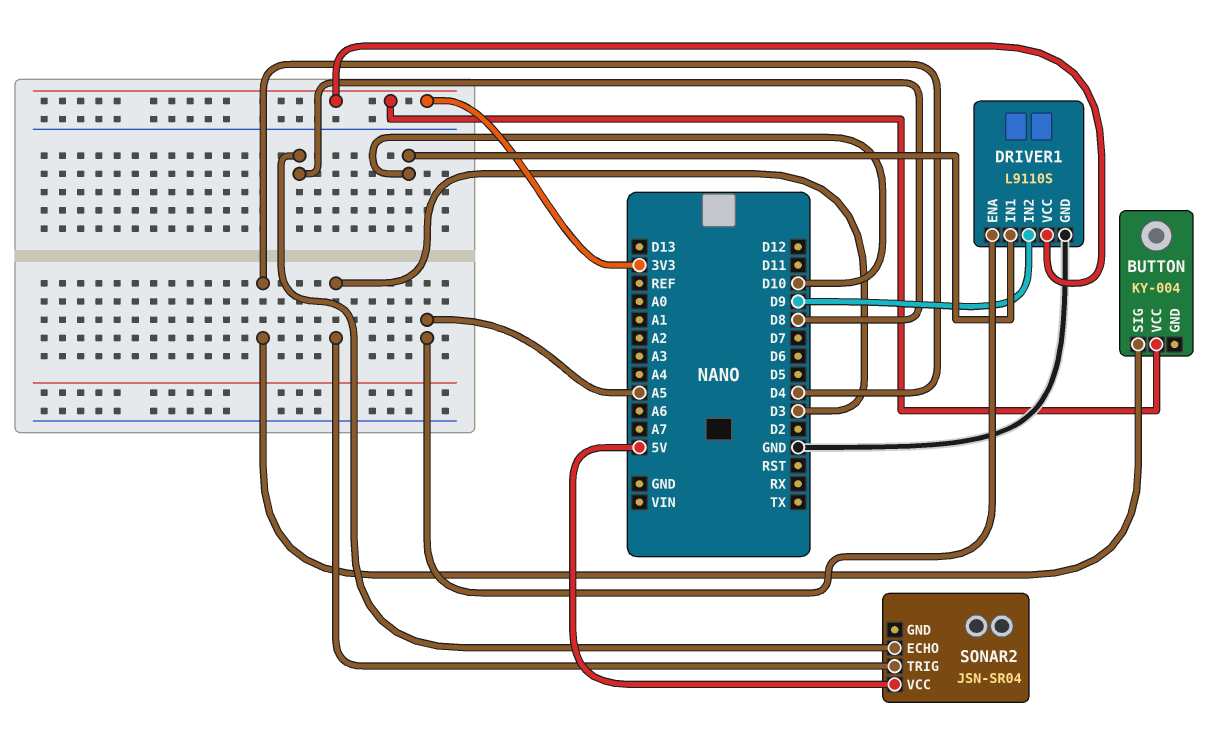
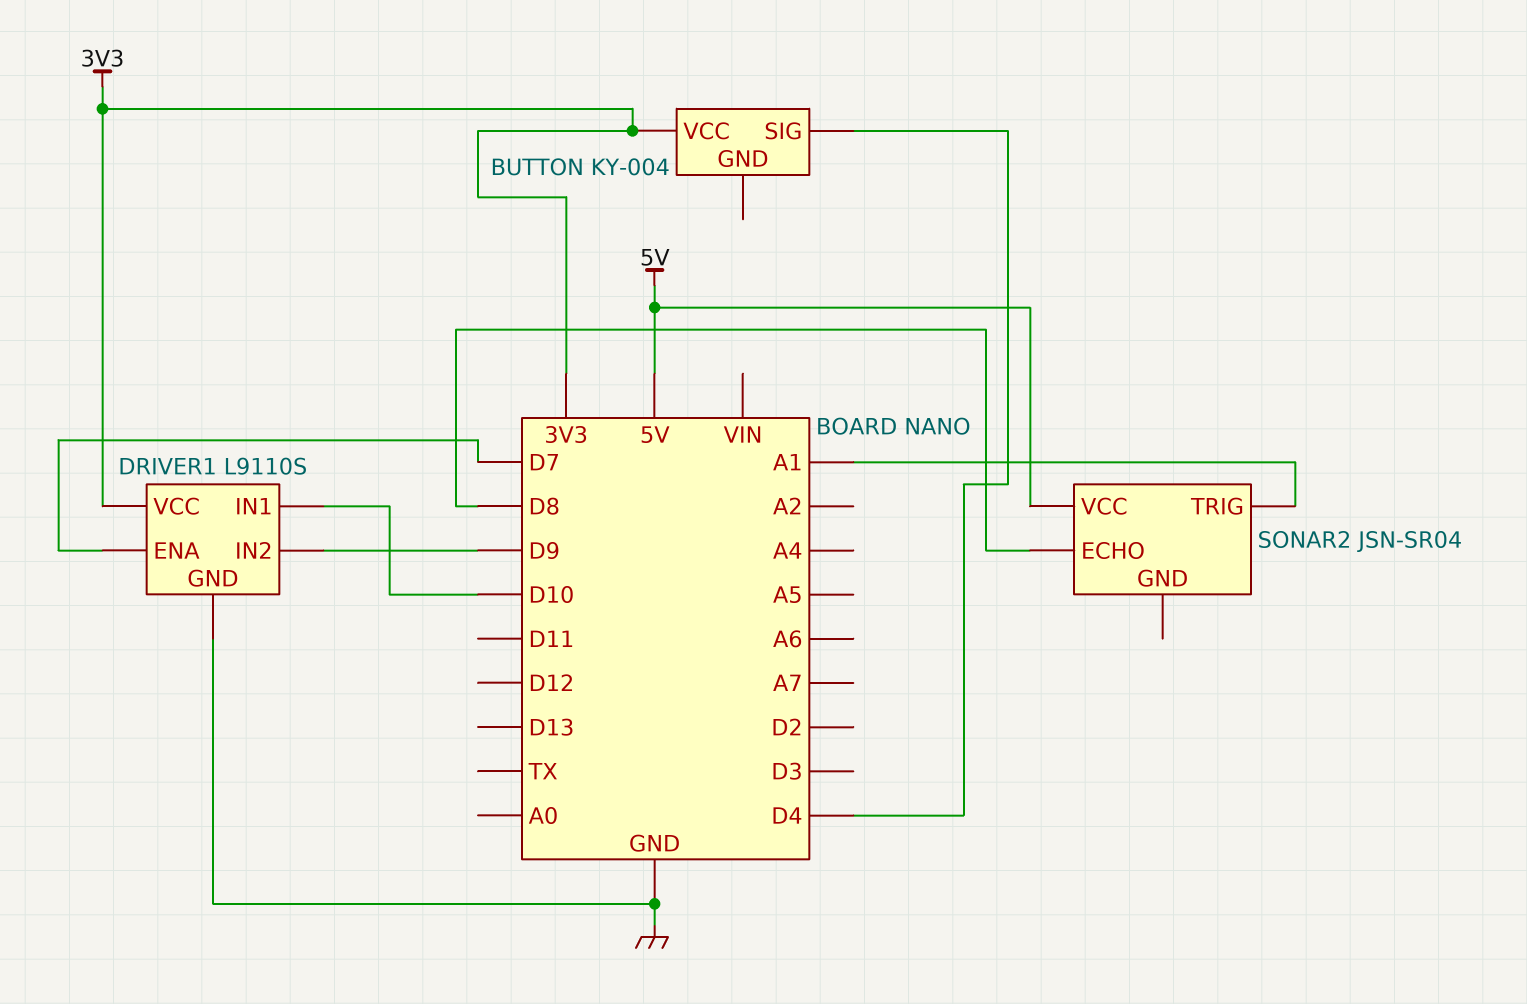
DRIVER1 pin ENA: A5 -> D7
SONAR2 pin TRIG: D3 -> A1

